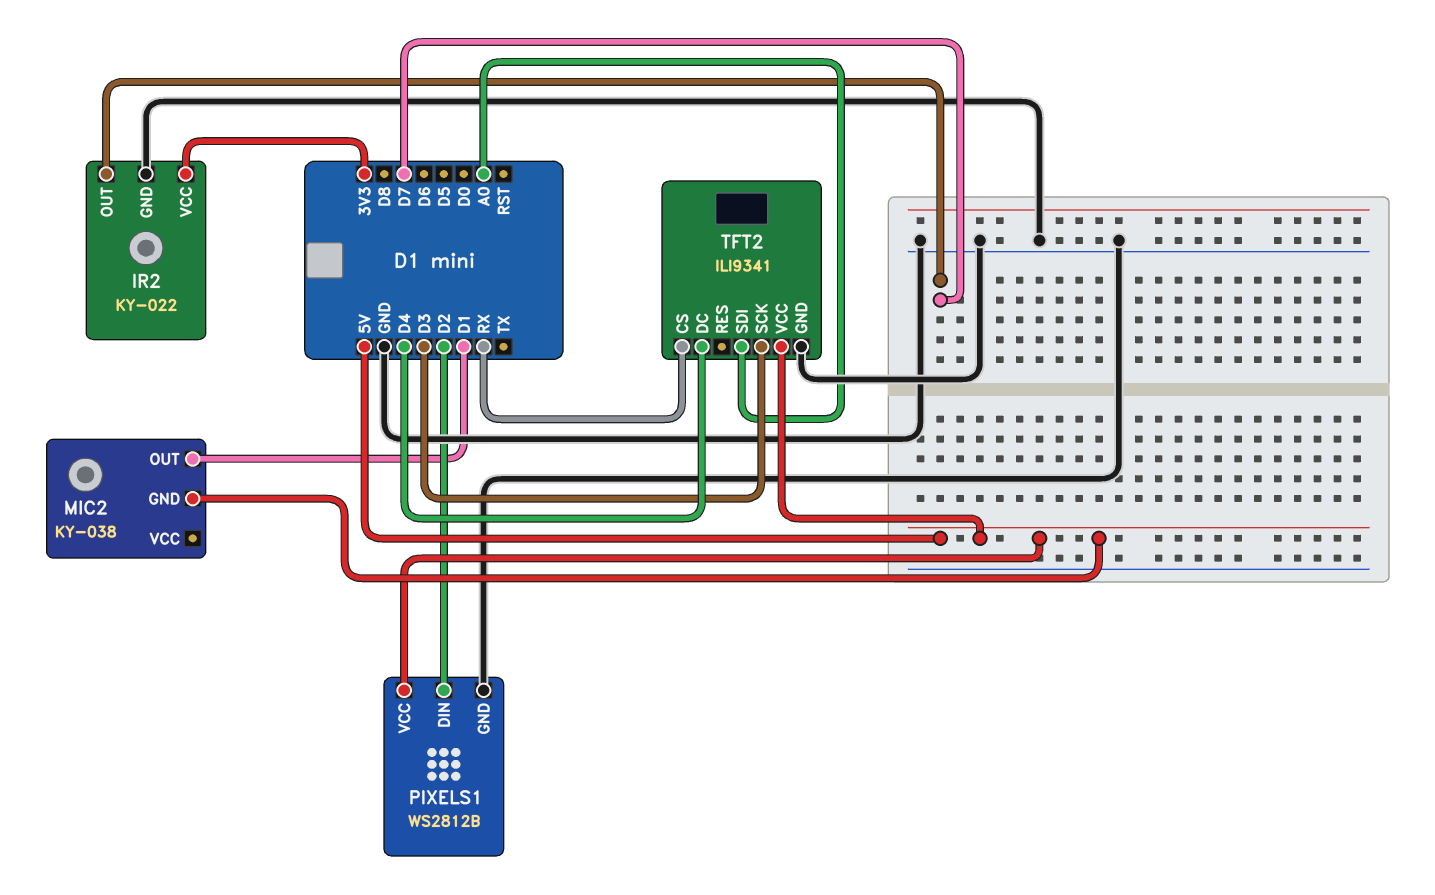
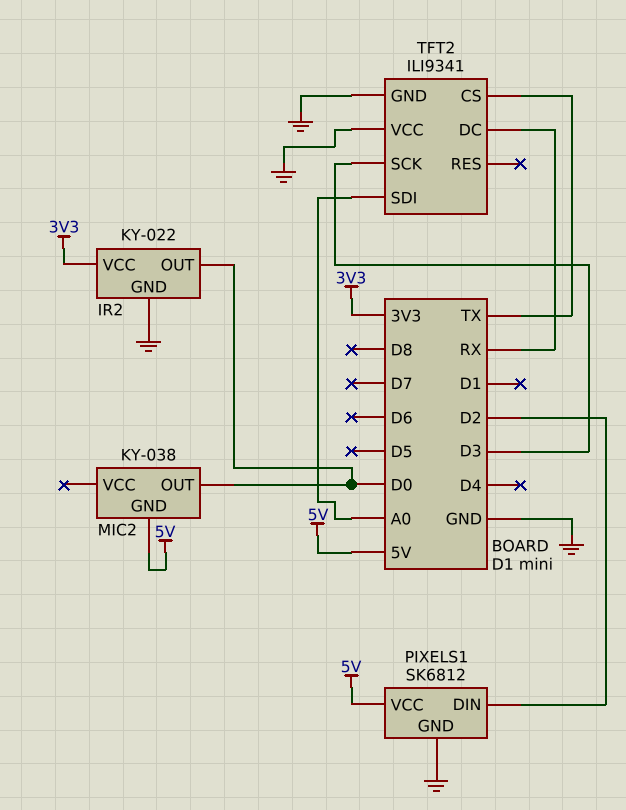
IR2 pin OUT: D7 -> D0
MIC2 pin OUT: D1 -> D0
PIXELS1: WS2812B -> SK6812
TFT2 pin CS: RX -> TX
TFT2 pin DC: D4 -> RX
TFT2 pin VCC: 5V -> GND

